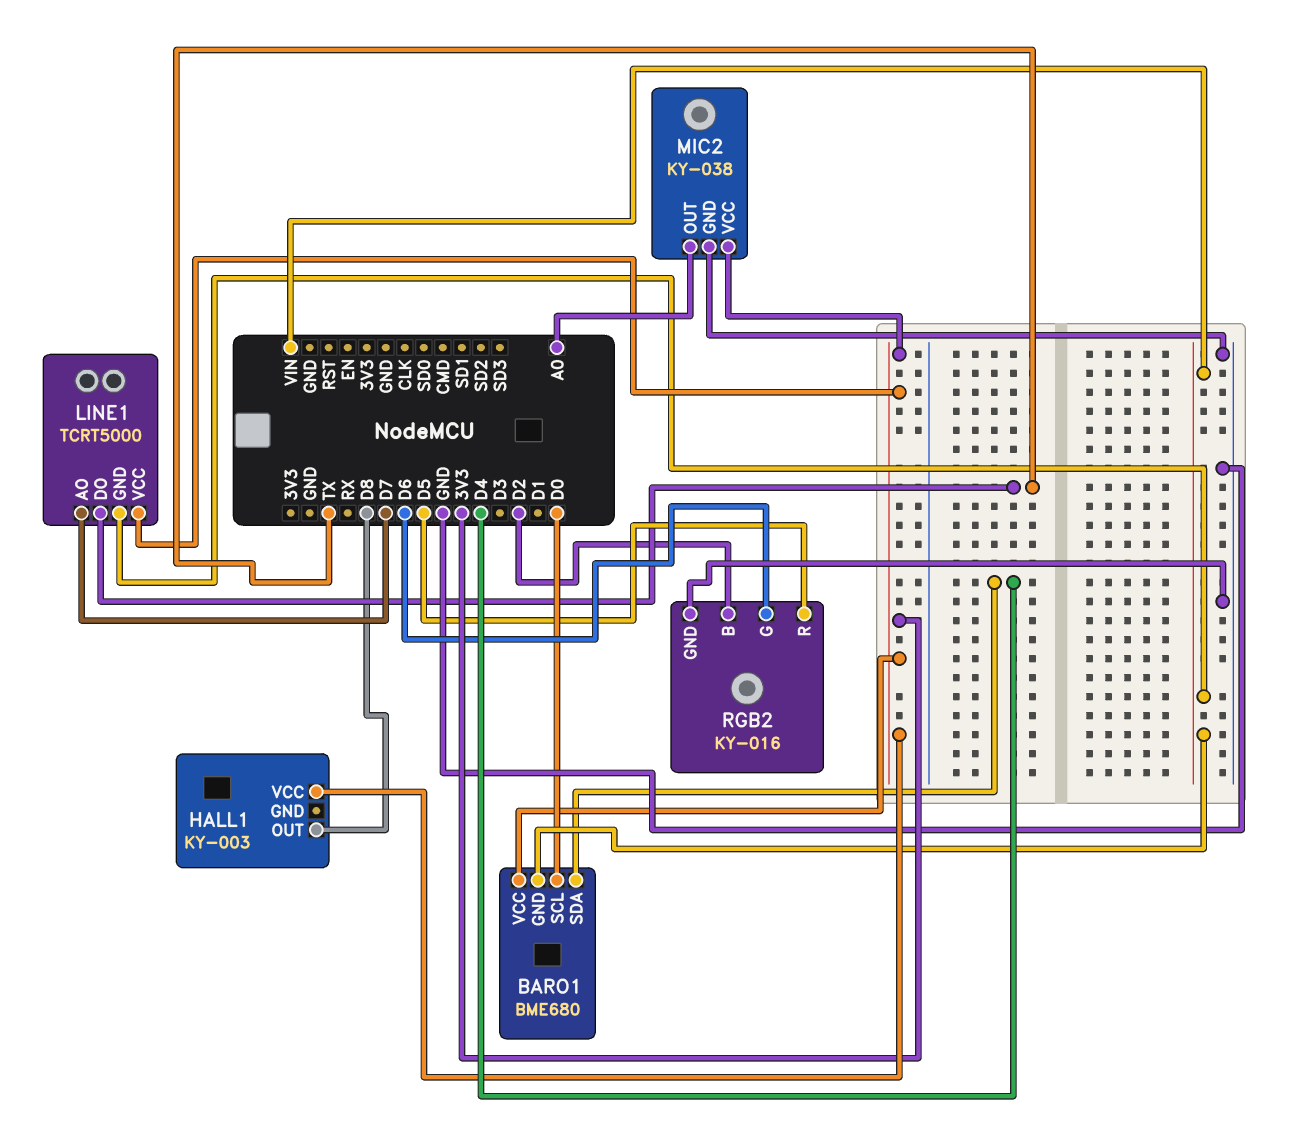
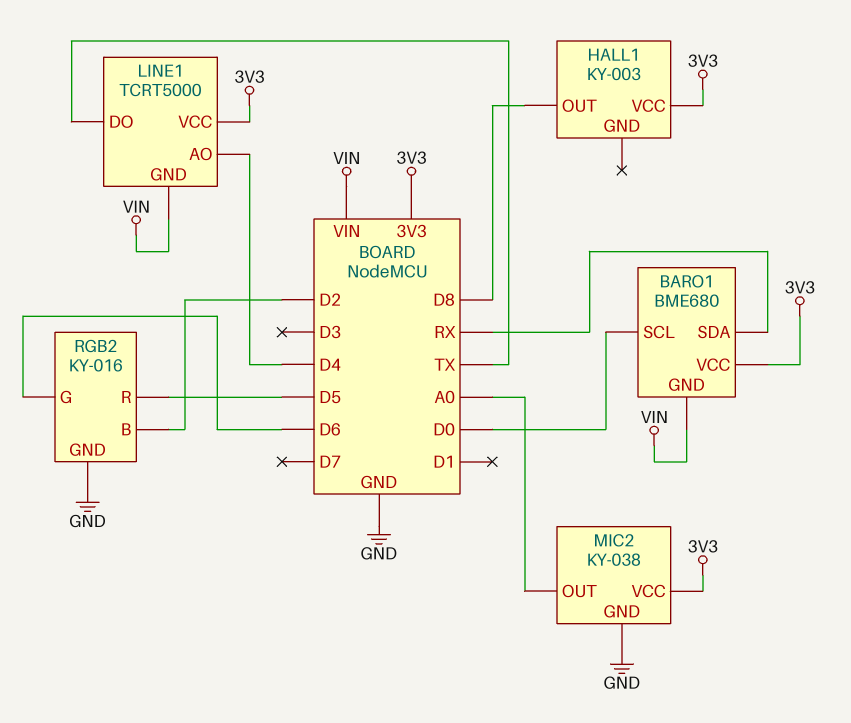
BARO1 pin SDA: D4 -> RX
LINE1 pin AO: D7 -> D4

